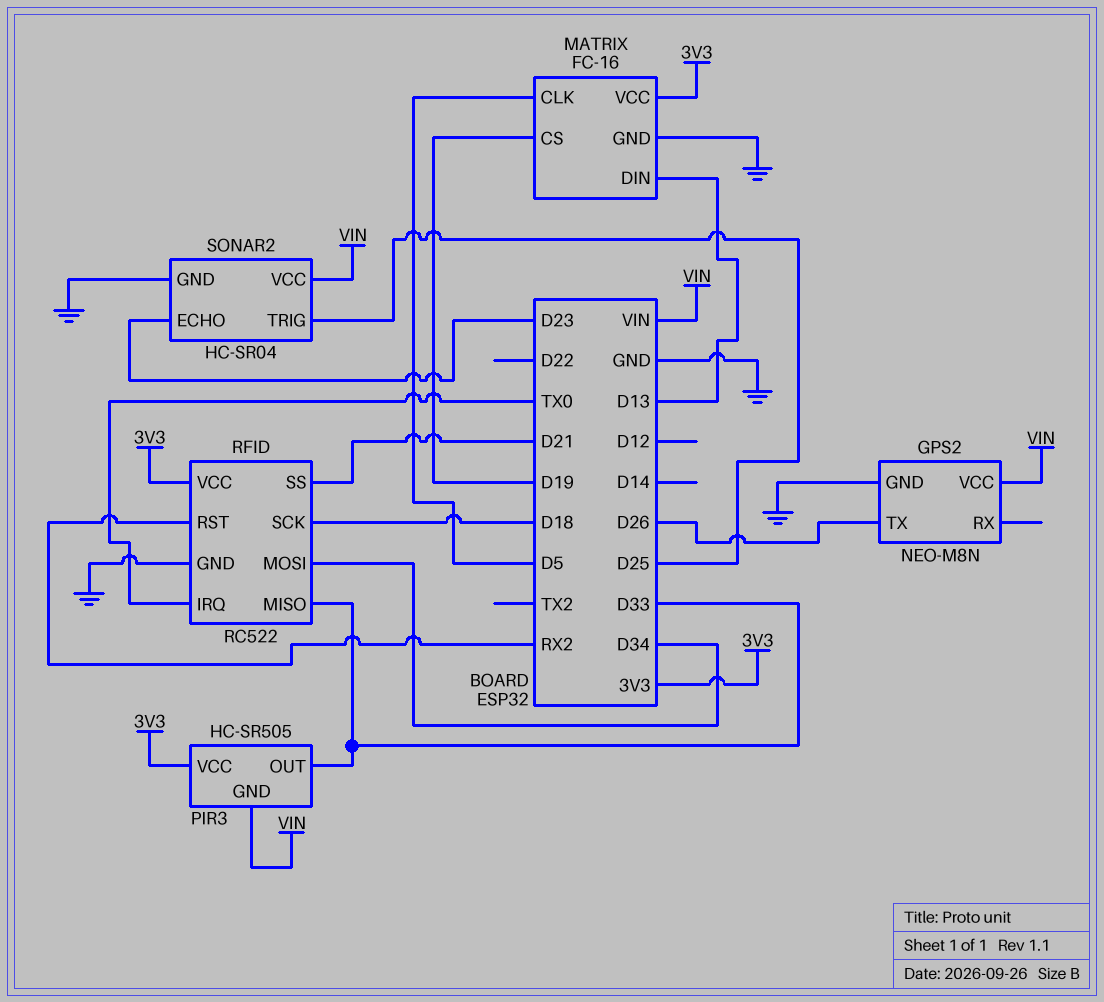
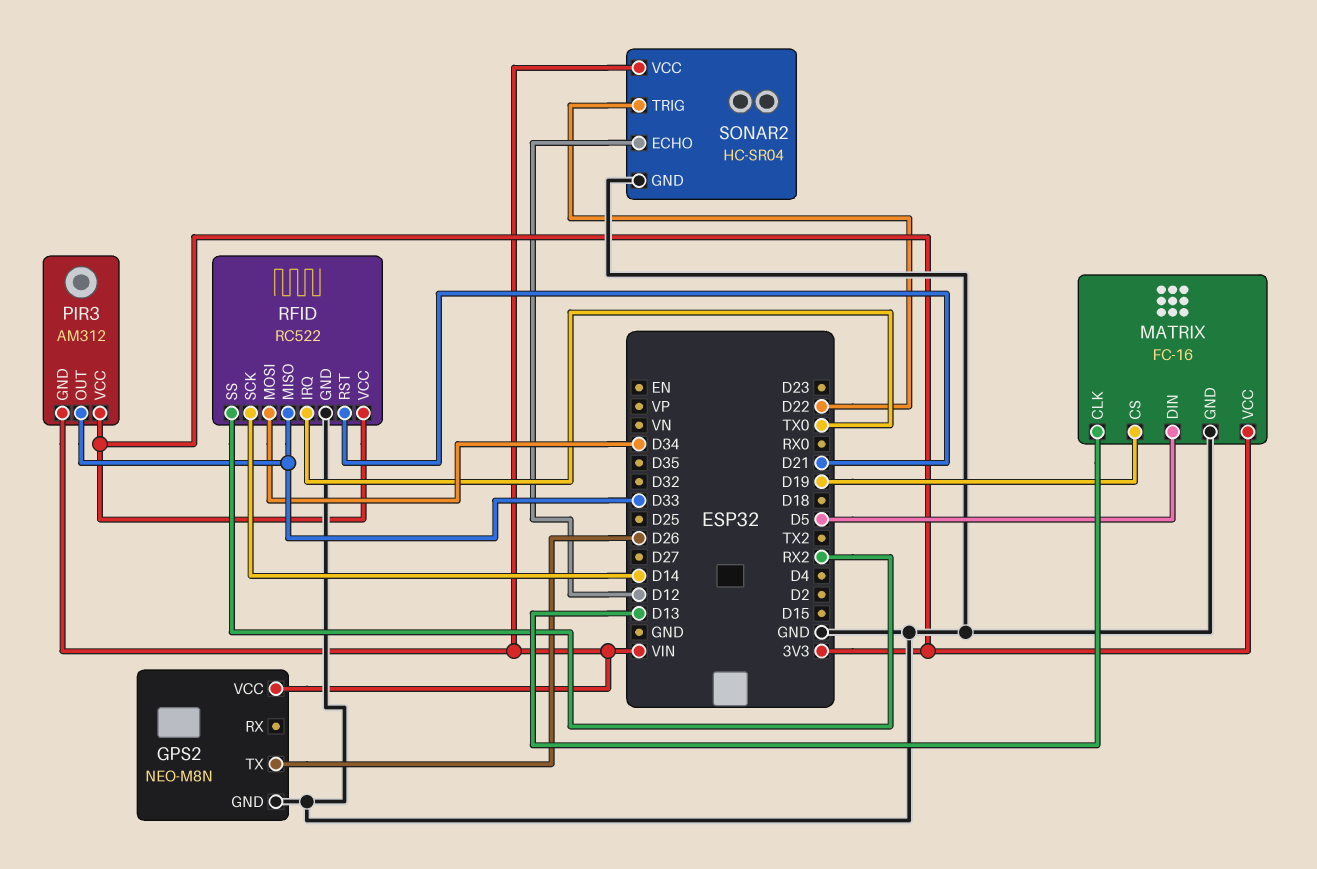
MATRIX pin CLK: D5 -> D13
MATRIX pin DIN: D13 -> D5
PIR3: HC-SR505 -> AM312
RFID pin RST: RX2 -> D21
RFID pin SCK: D18 -> D14
RFID pin SS: D21 -> RX2
SONAR2 pin ECHO: D23 -> D12
SONAR2 pin TRIG: D25 -> D22

